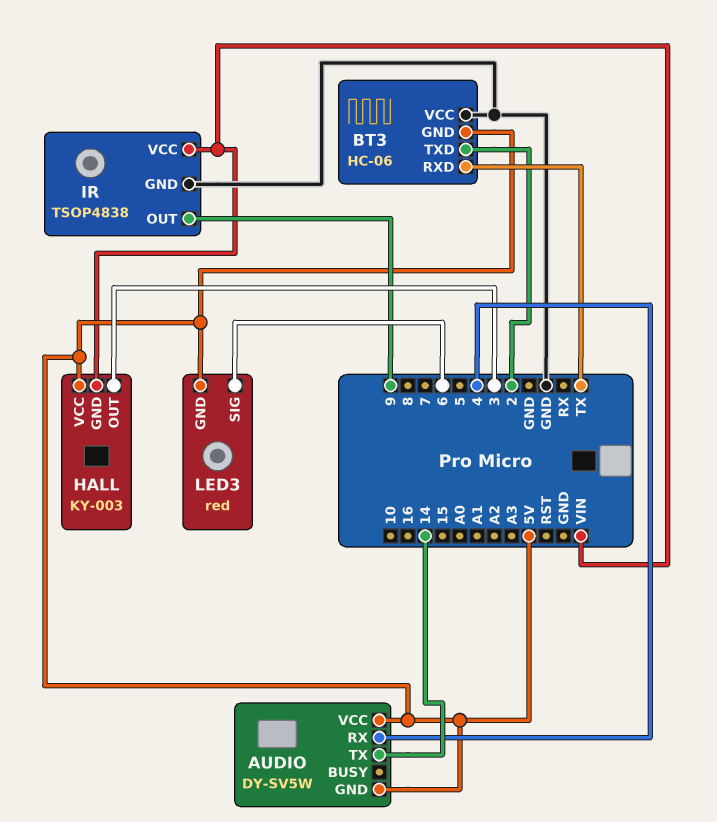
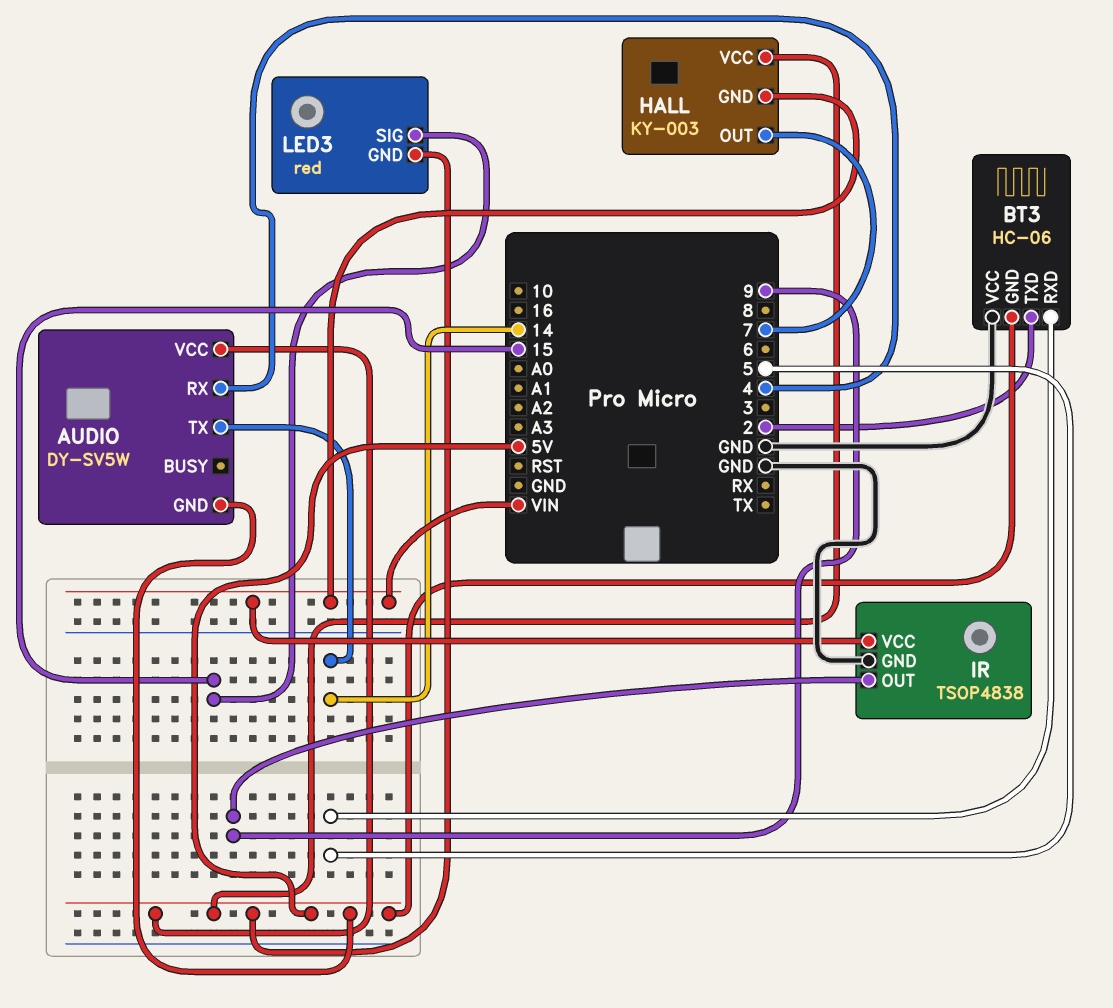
BT3 pin RXD: TX -> 5
HALL pin OUT: 3 -> 7
LED3 pin SIG: 6 -> 15

